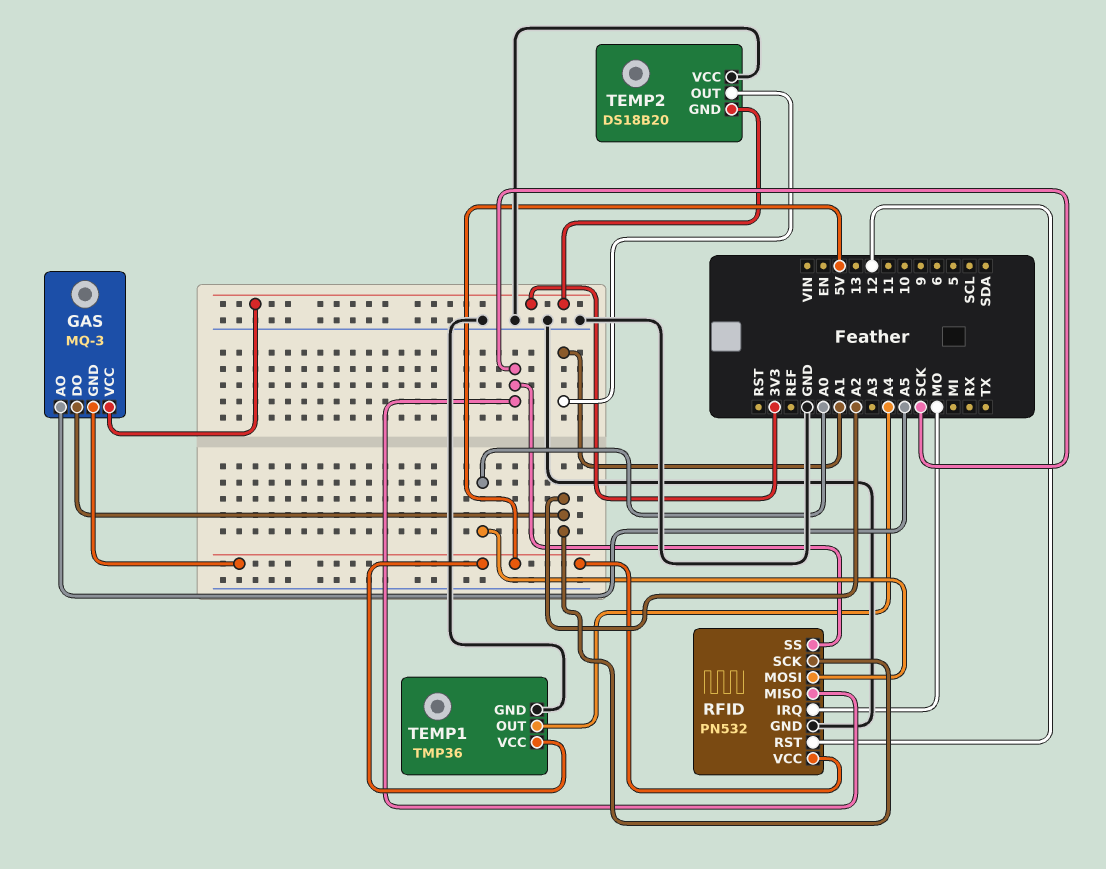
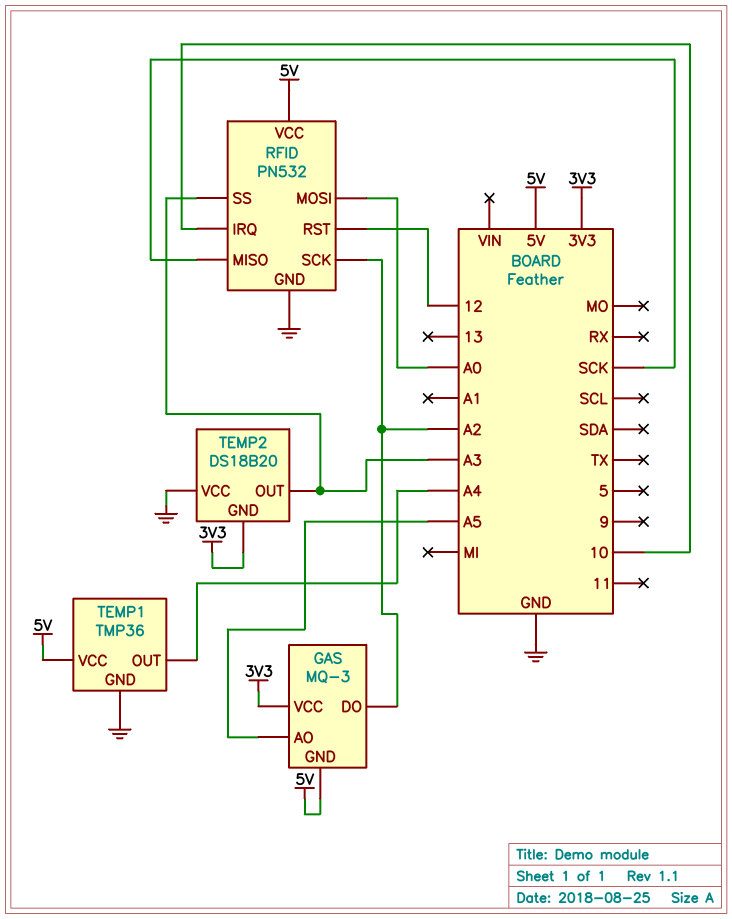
RFID pin IRQ: MO -> 10
RFID pin SS: SCK -> A3
TEMP2 pin OUT: A1 -> A3

